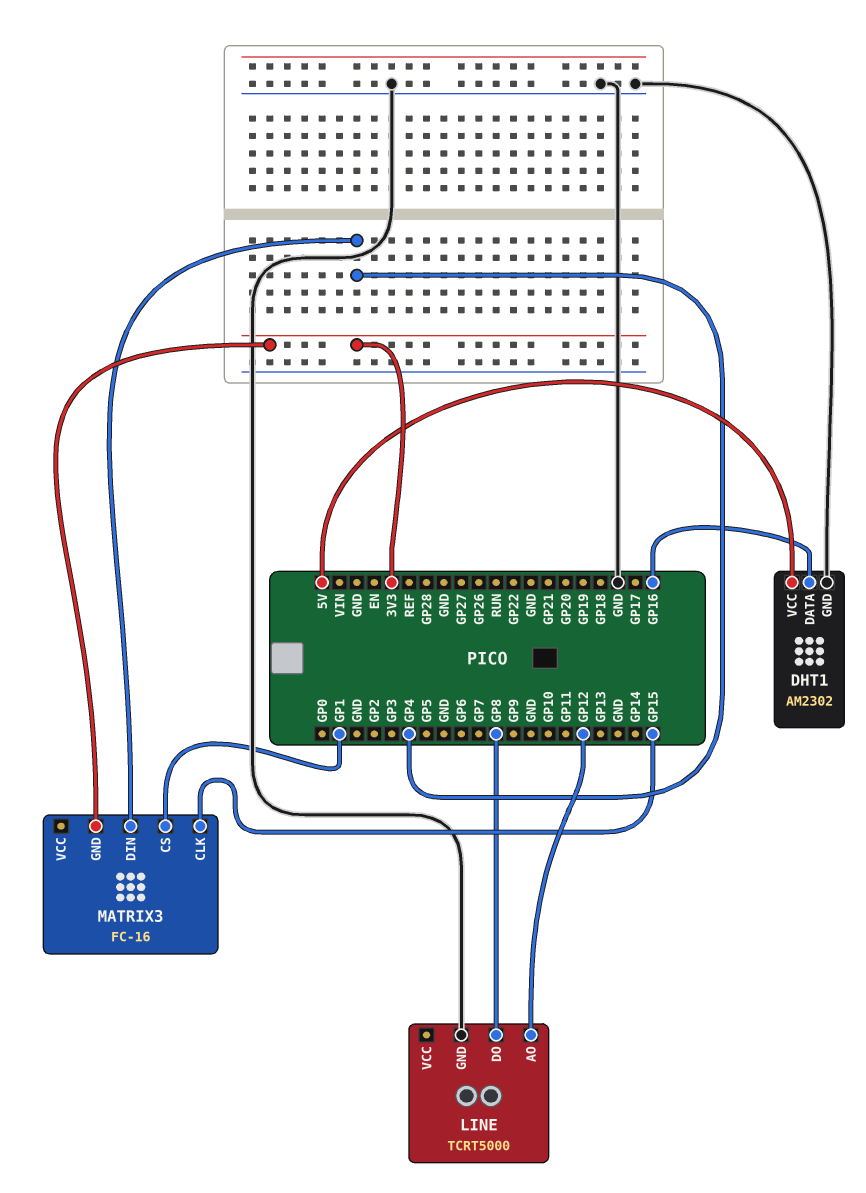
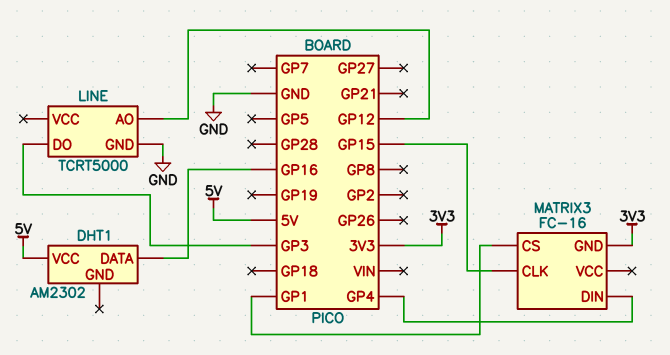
DHT1 pin GND: GND -> none
LINE pin DO: GP8 -> GP3

